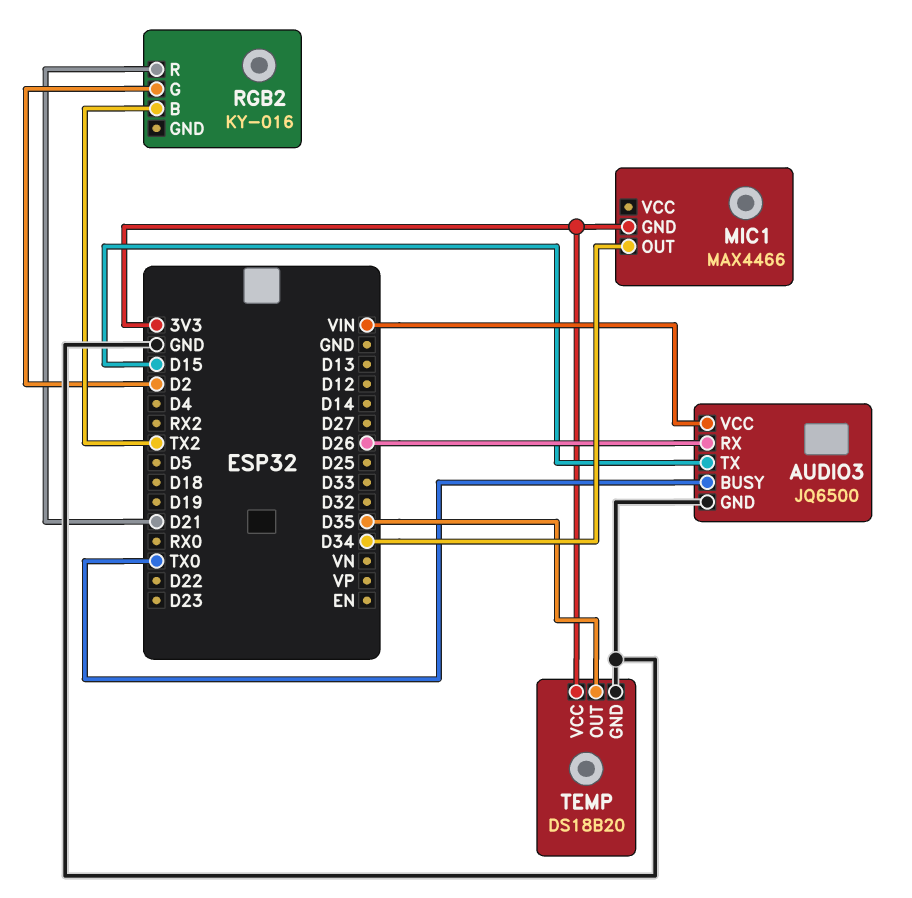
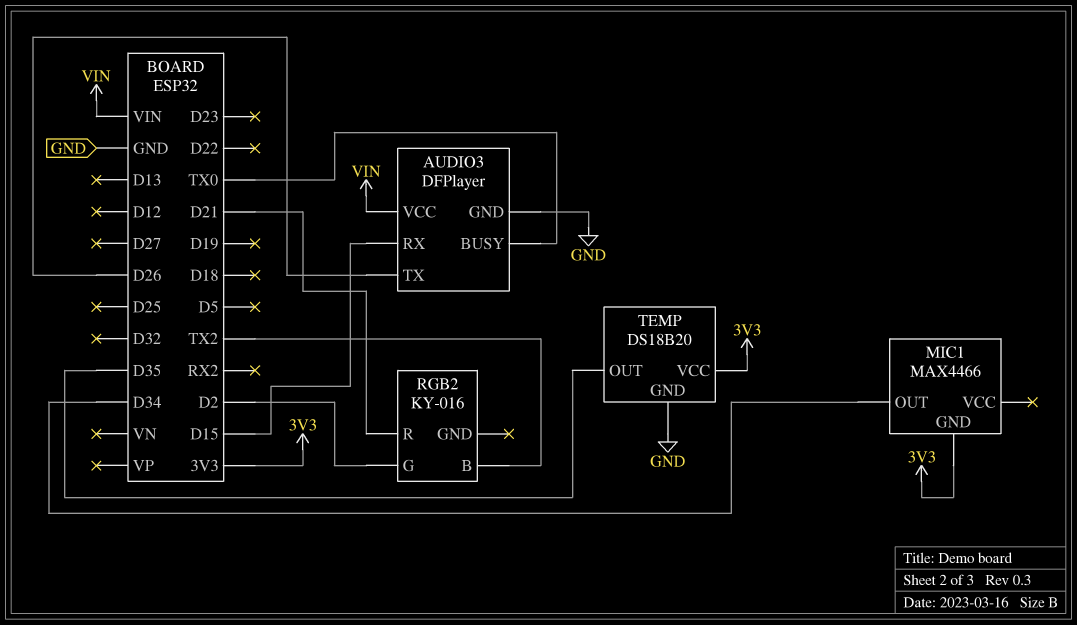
AUDIO3: JQ6500 -> DFPlayer
AUDIO3 pin RX: D26 -> D15
AUDIO3 pin TX: D15 -> D26

